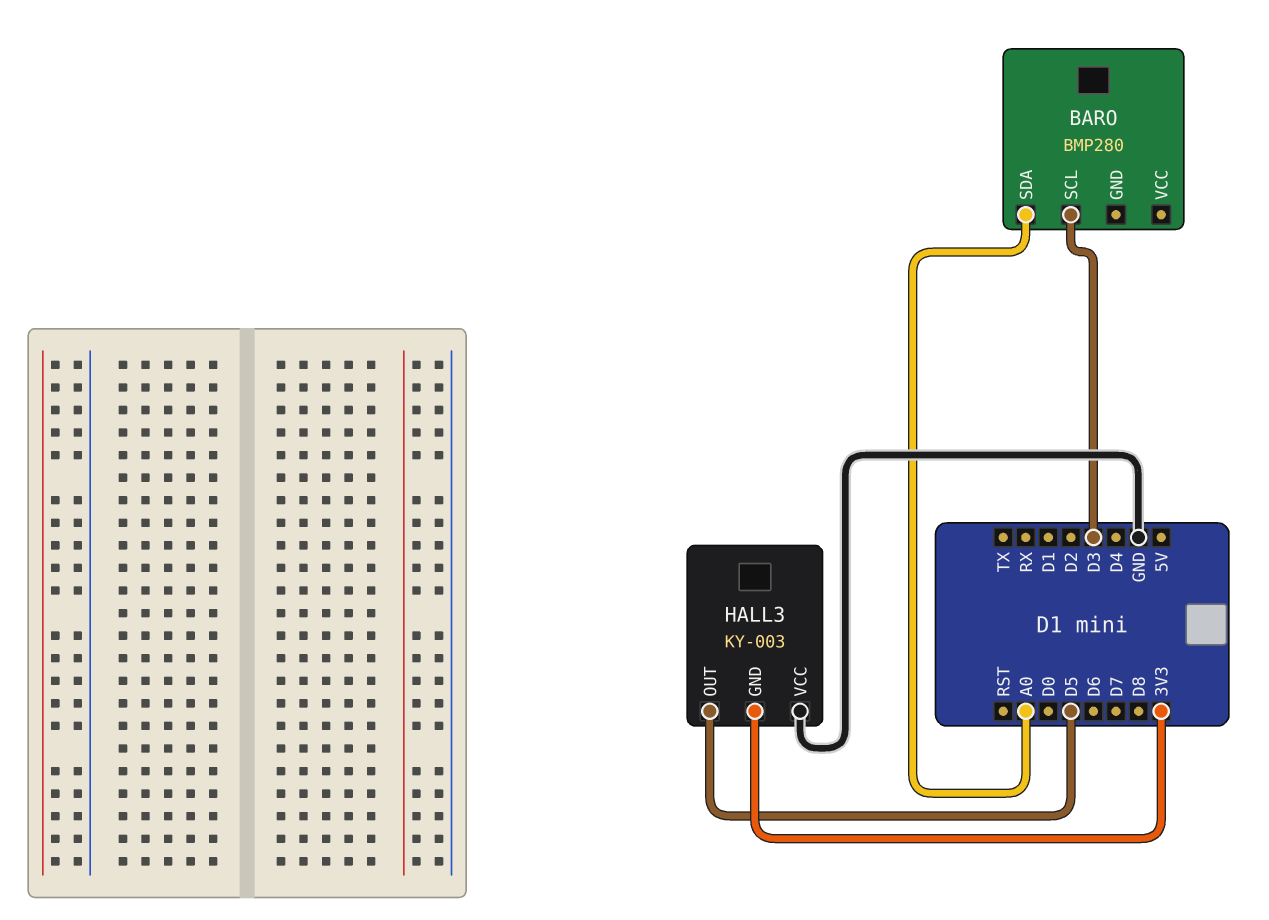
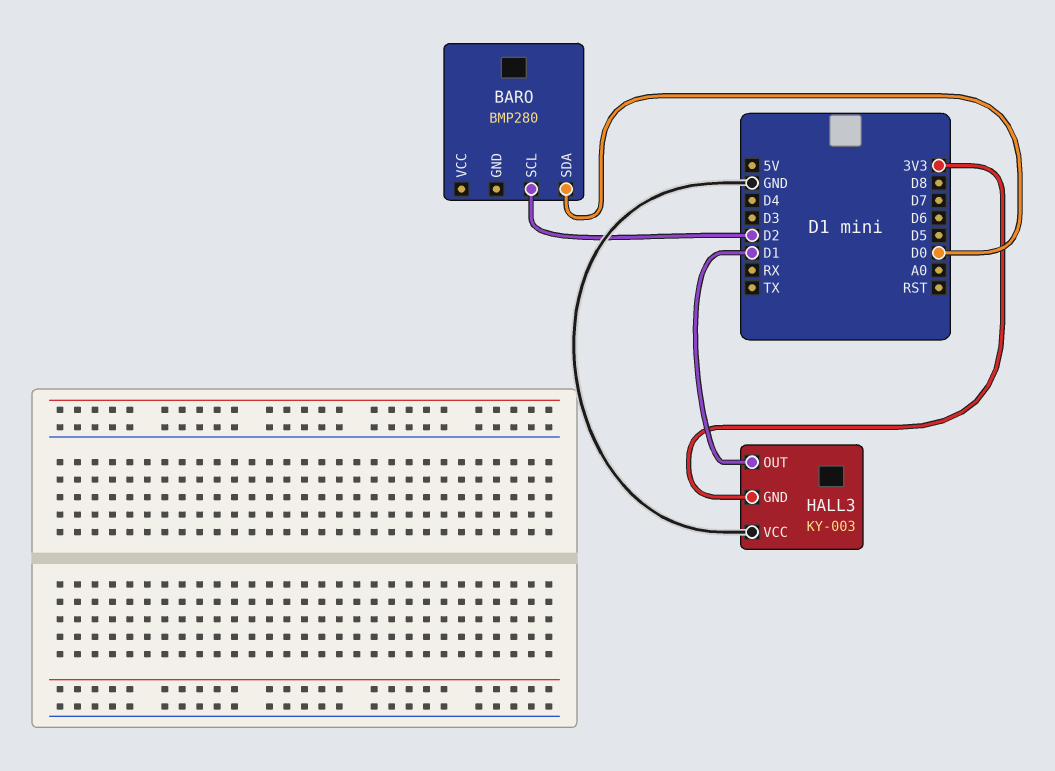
BARO pin SCL: D3 -> D2
BARO pin SDA: A0 -> D0
HALL3 pin OUT: D5 -> D1

